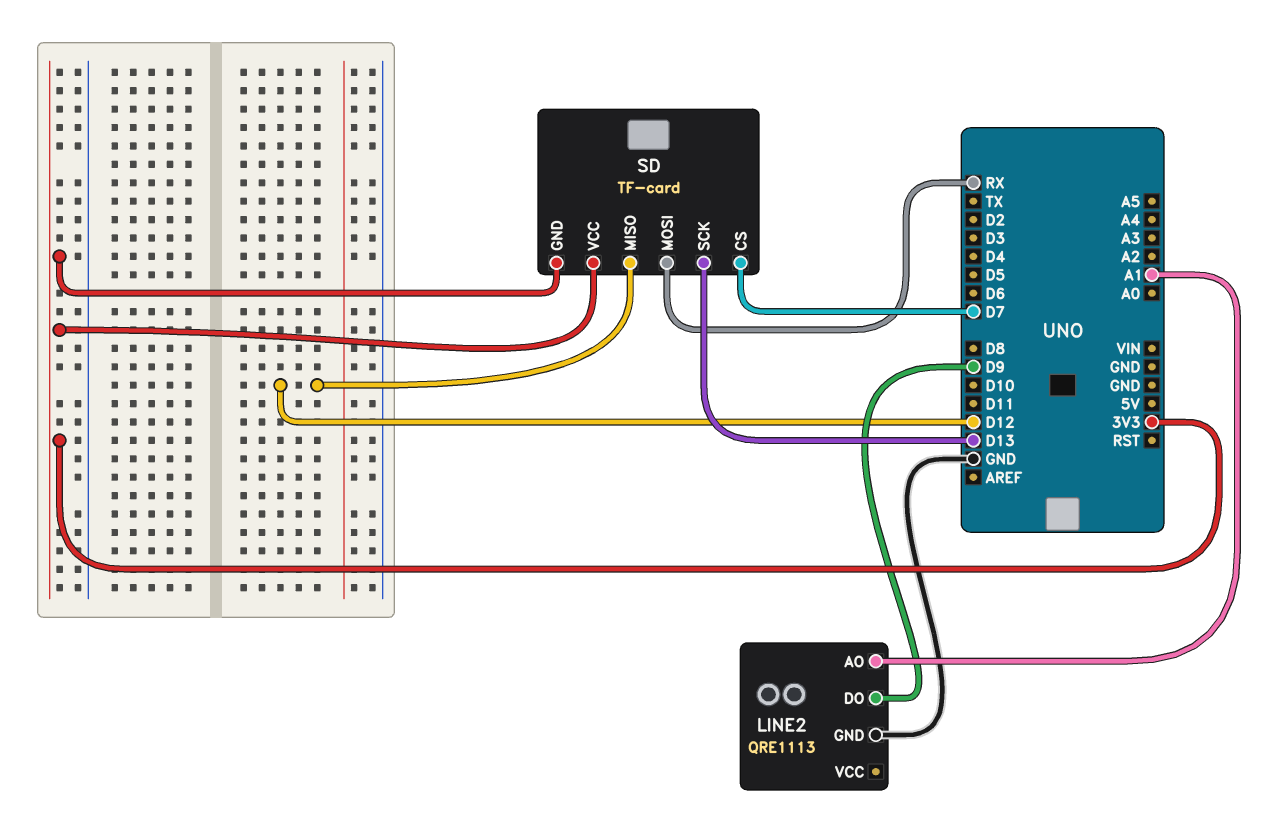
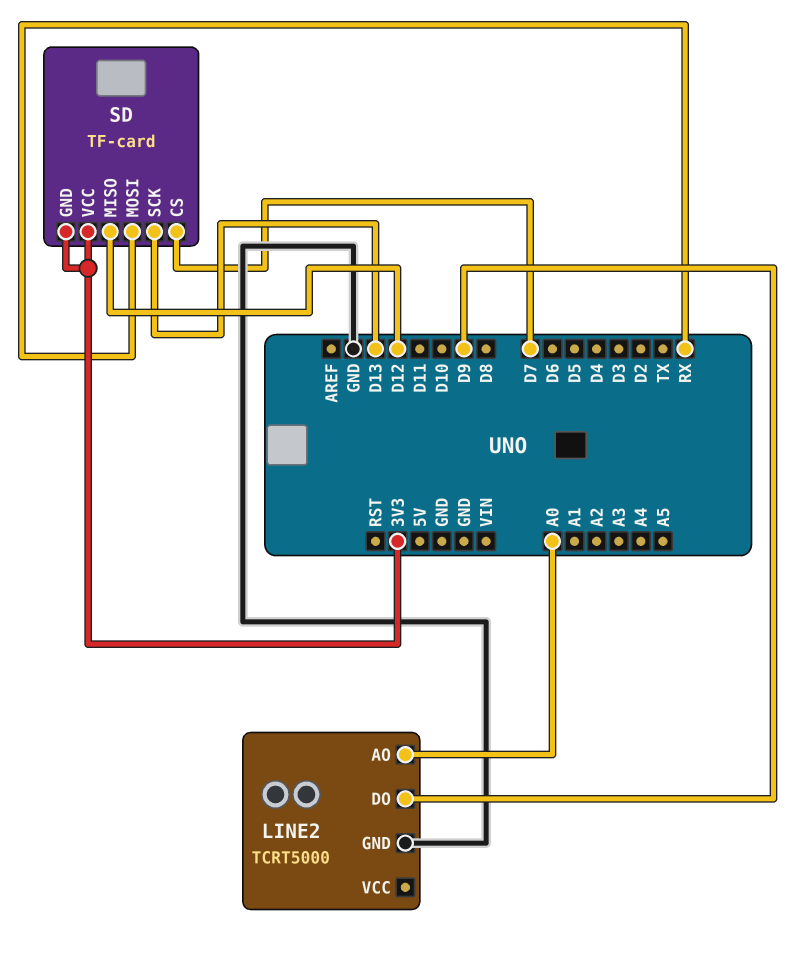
LINE2: QRE1113 -> TCRT5000
LINE2 pin AO: A1 -> A0

